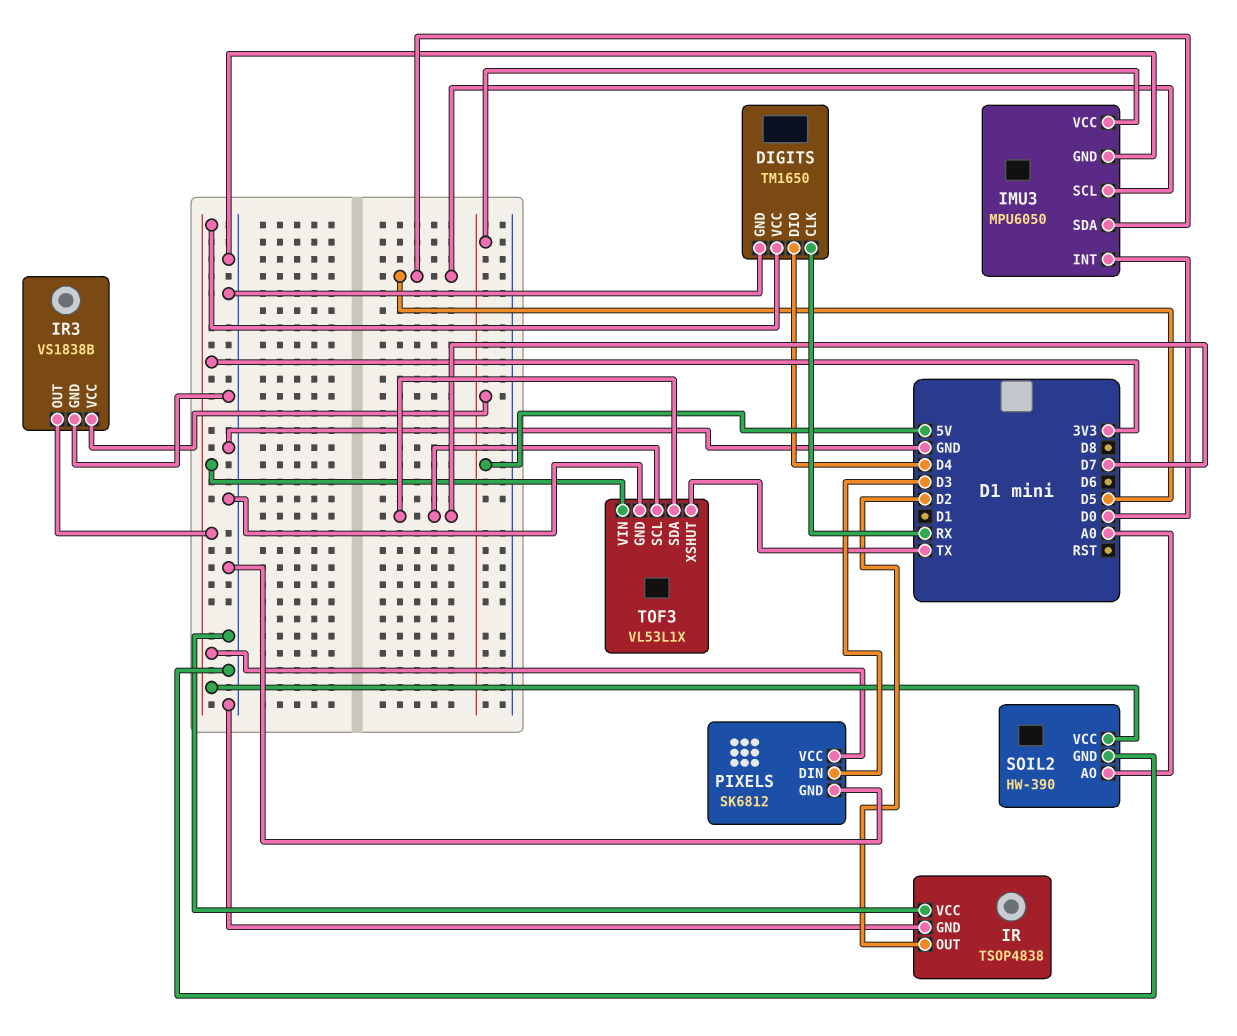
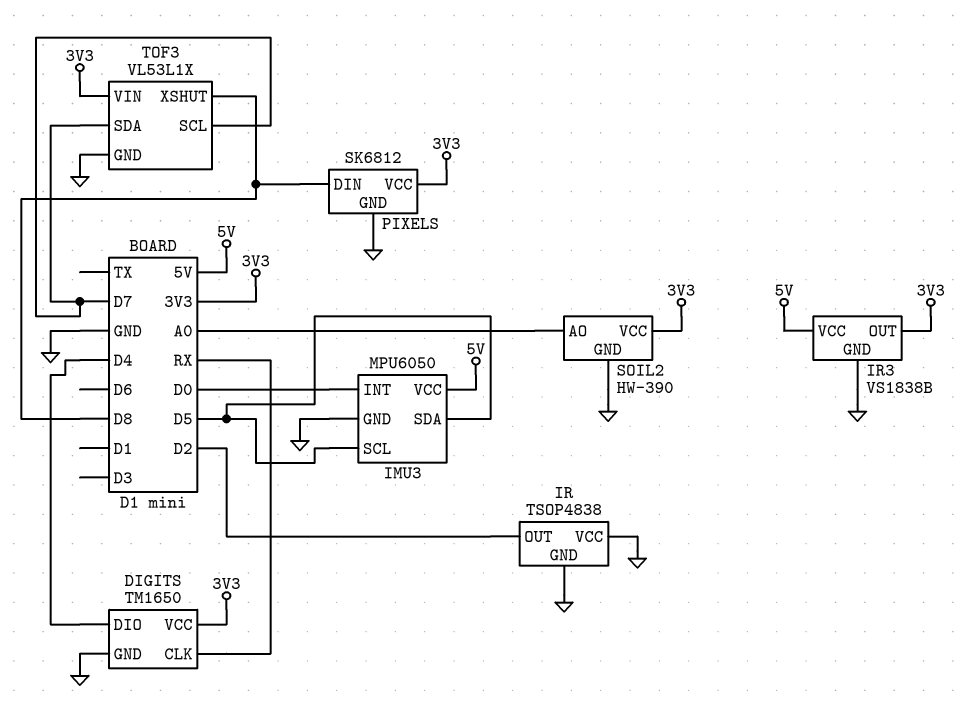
PIXELS pin DIN: D3 -> D8
TOF3 pin XSHUT: TX -> D8

